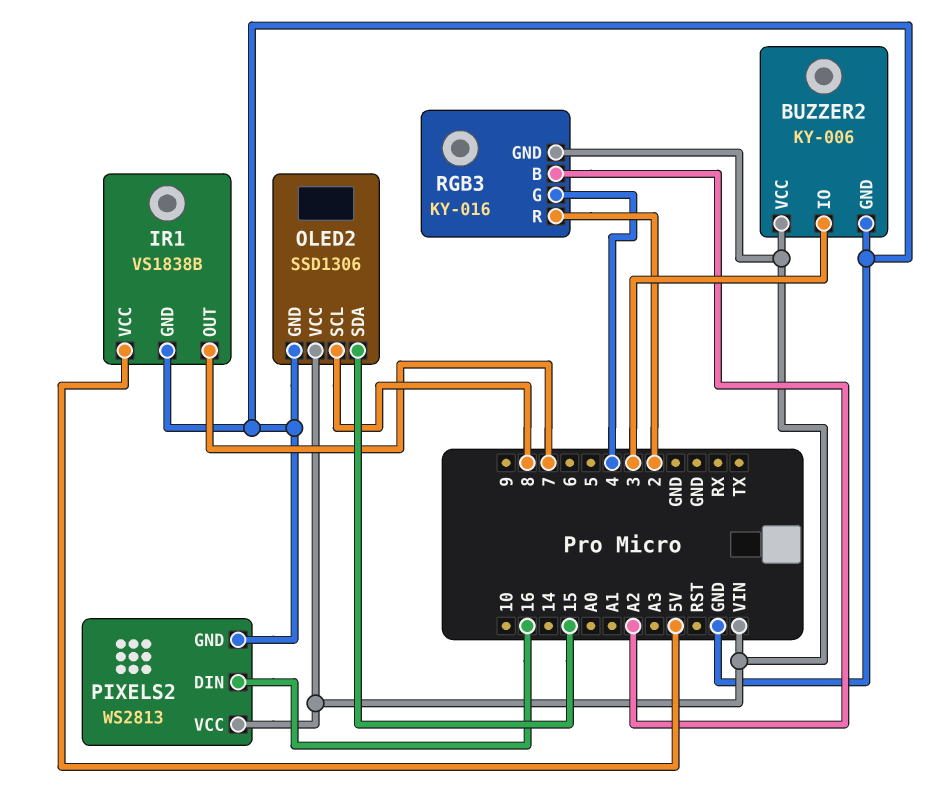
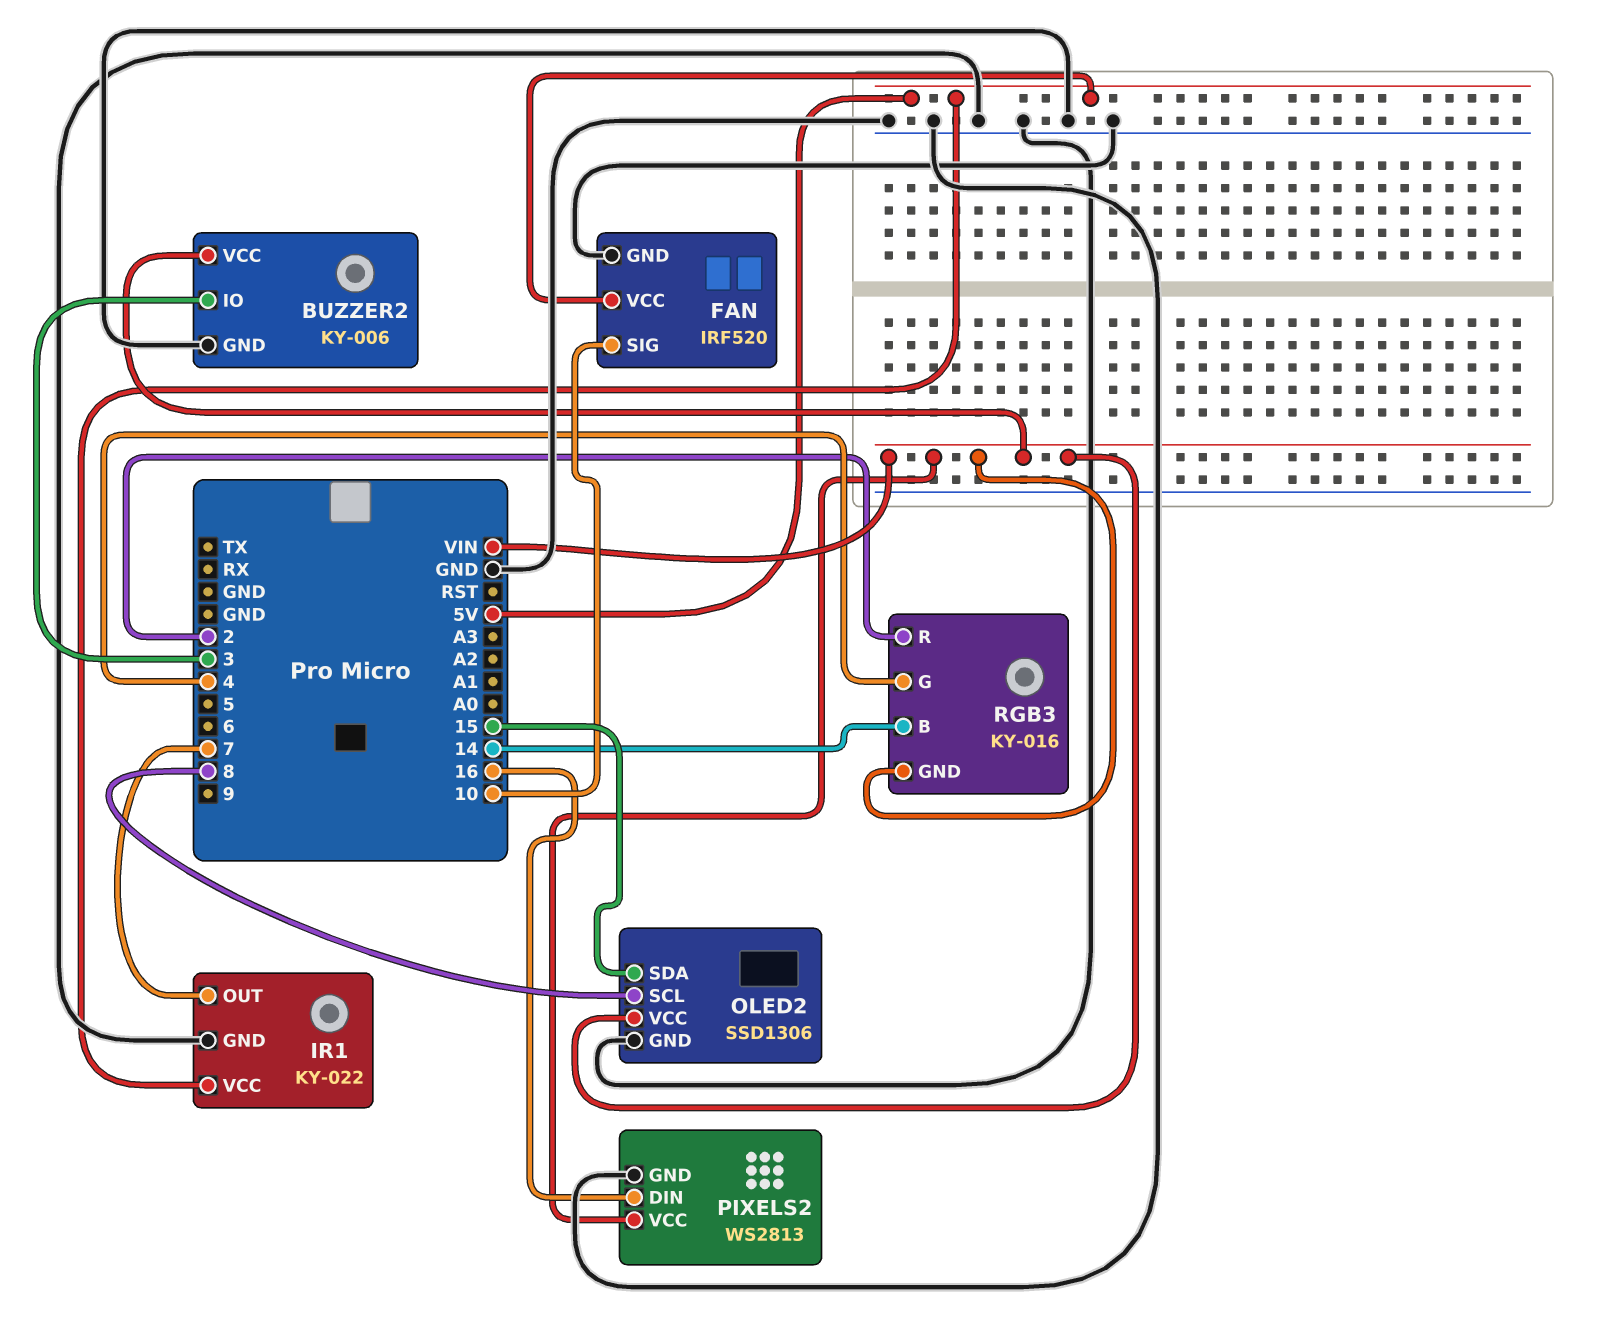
FAN: none -> IRF520
FAN pin GND: none -> GND
FAN pin SIG: none -> 10
FAN pin VCC: none -> 5V
IR1: VS1838B -> KY-022
RGB3 pin B: A2 -> 14

